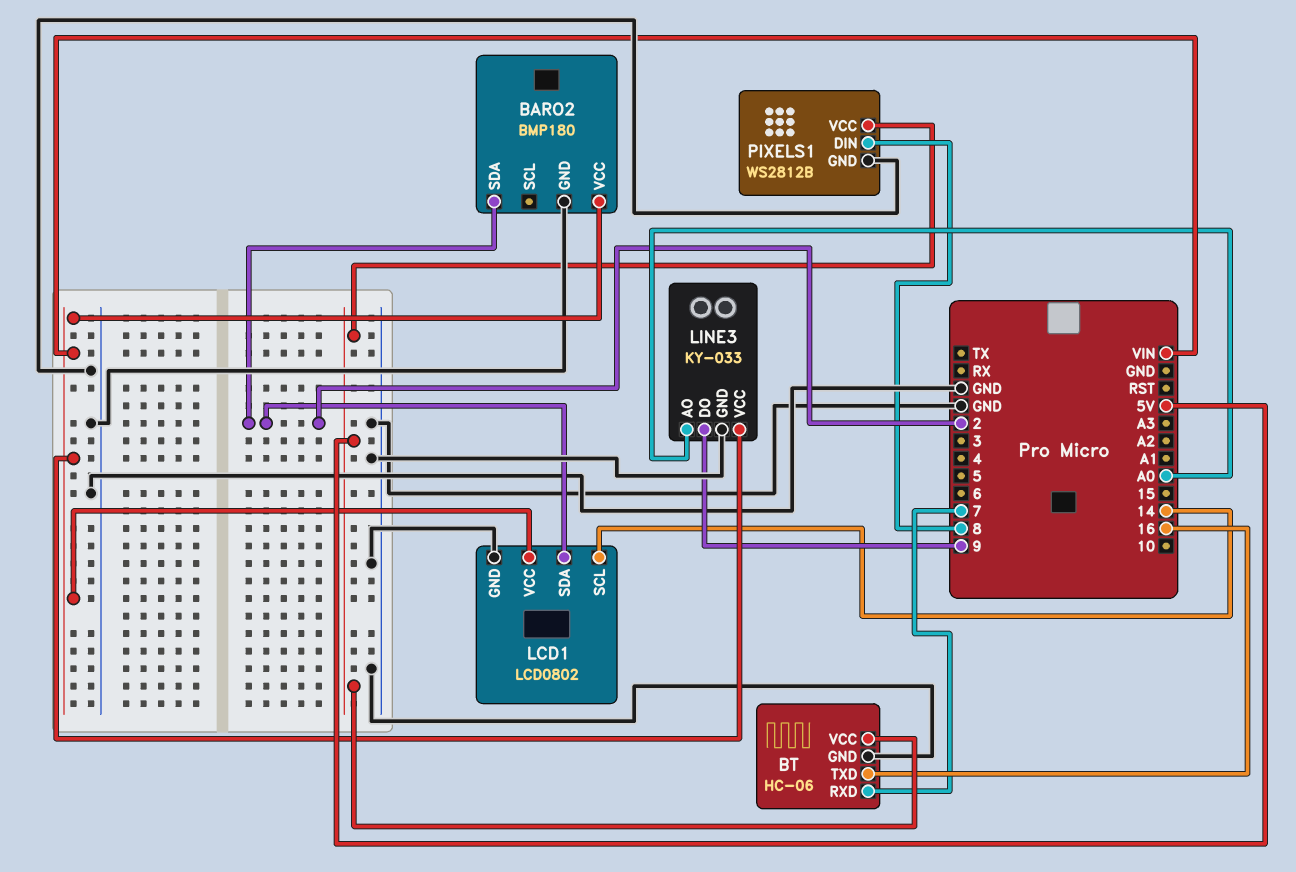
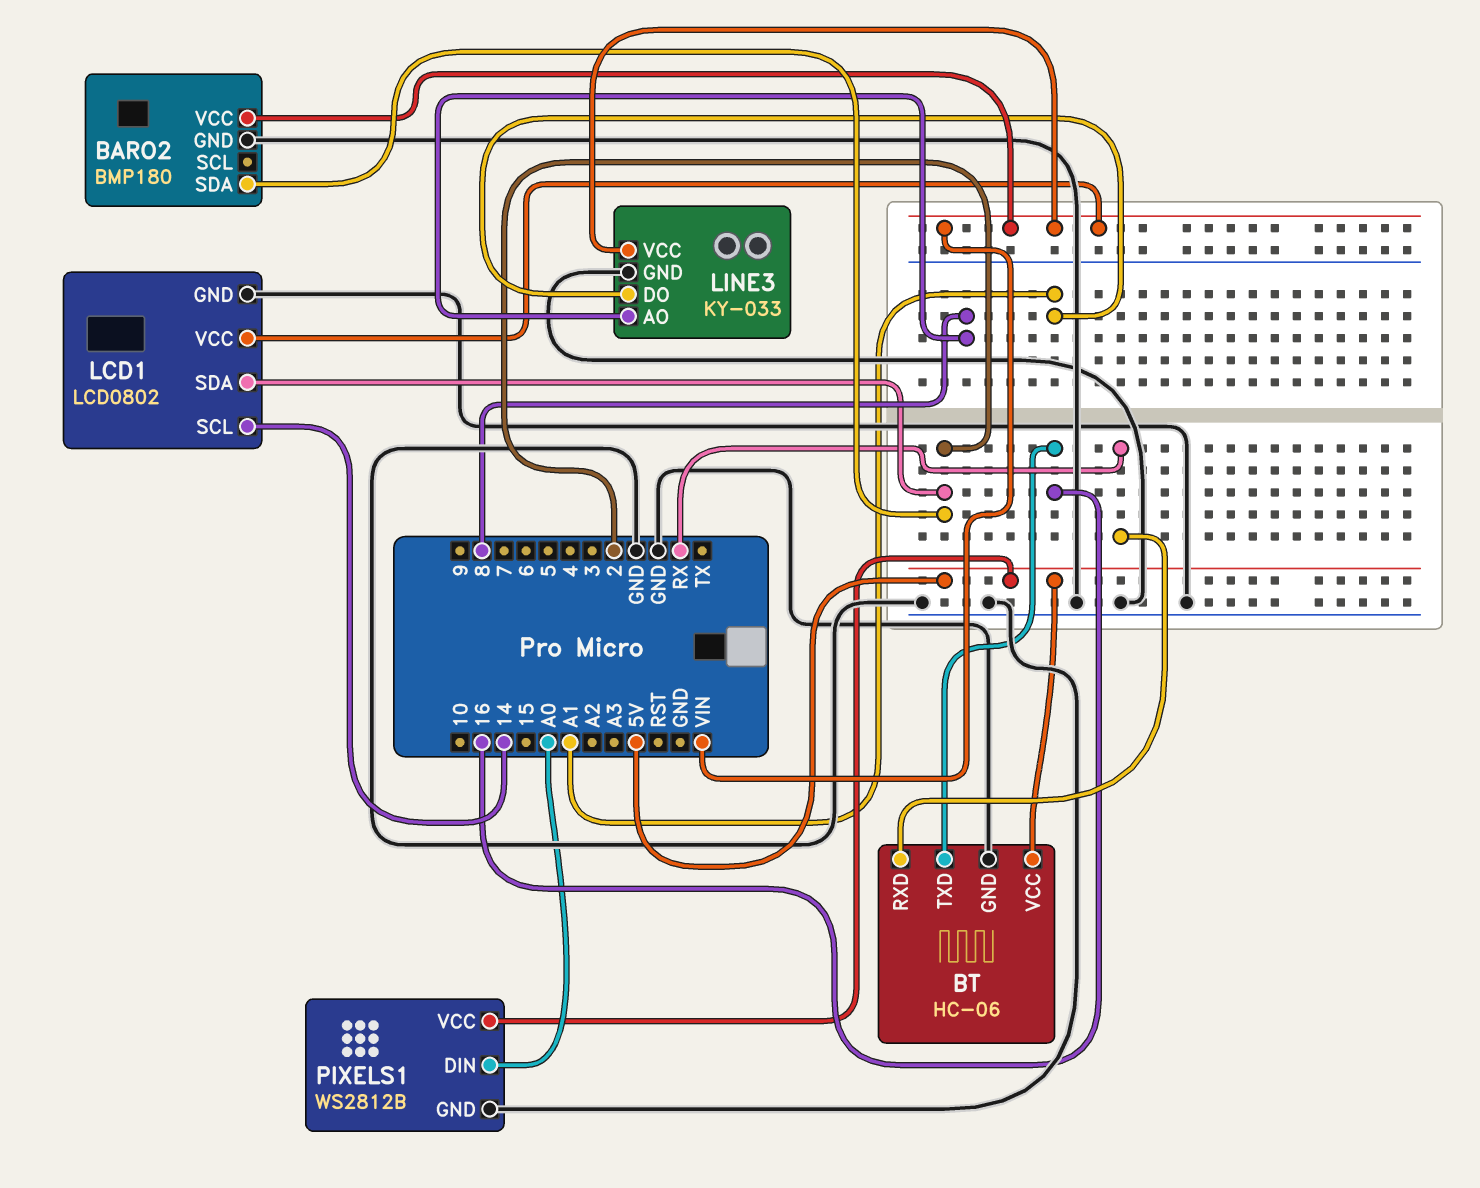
BT pin RXD: 7 -> RX
LINE3 pin AO: A0 -> 8
LINE3 pin DO: 9 -> A1
PIXELS1 pin DIN: 8 -> A0

